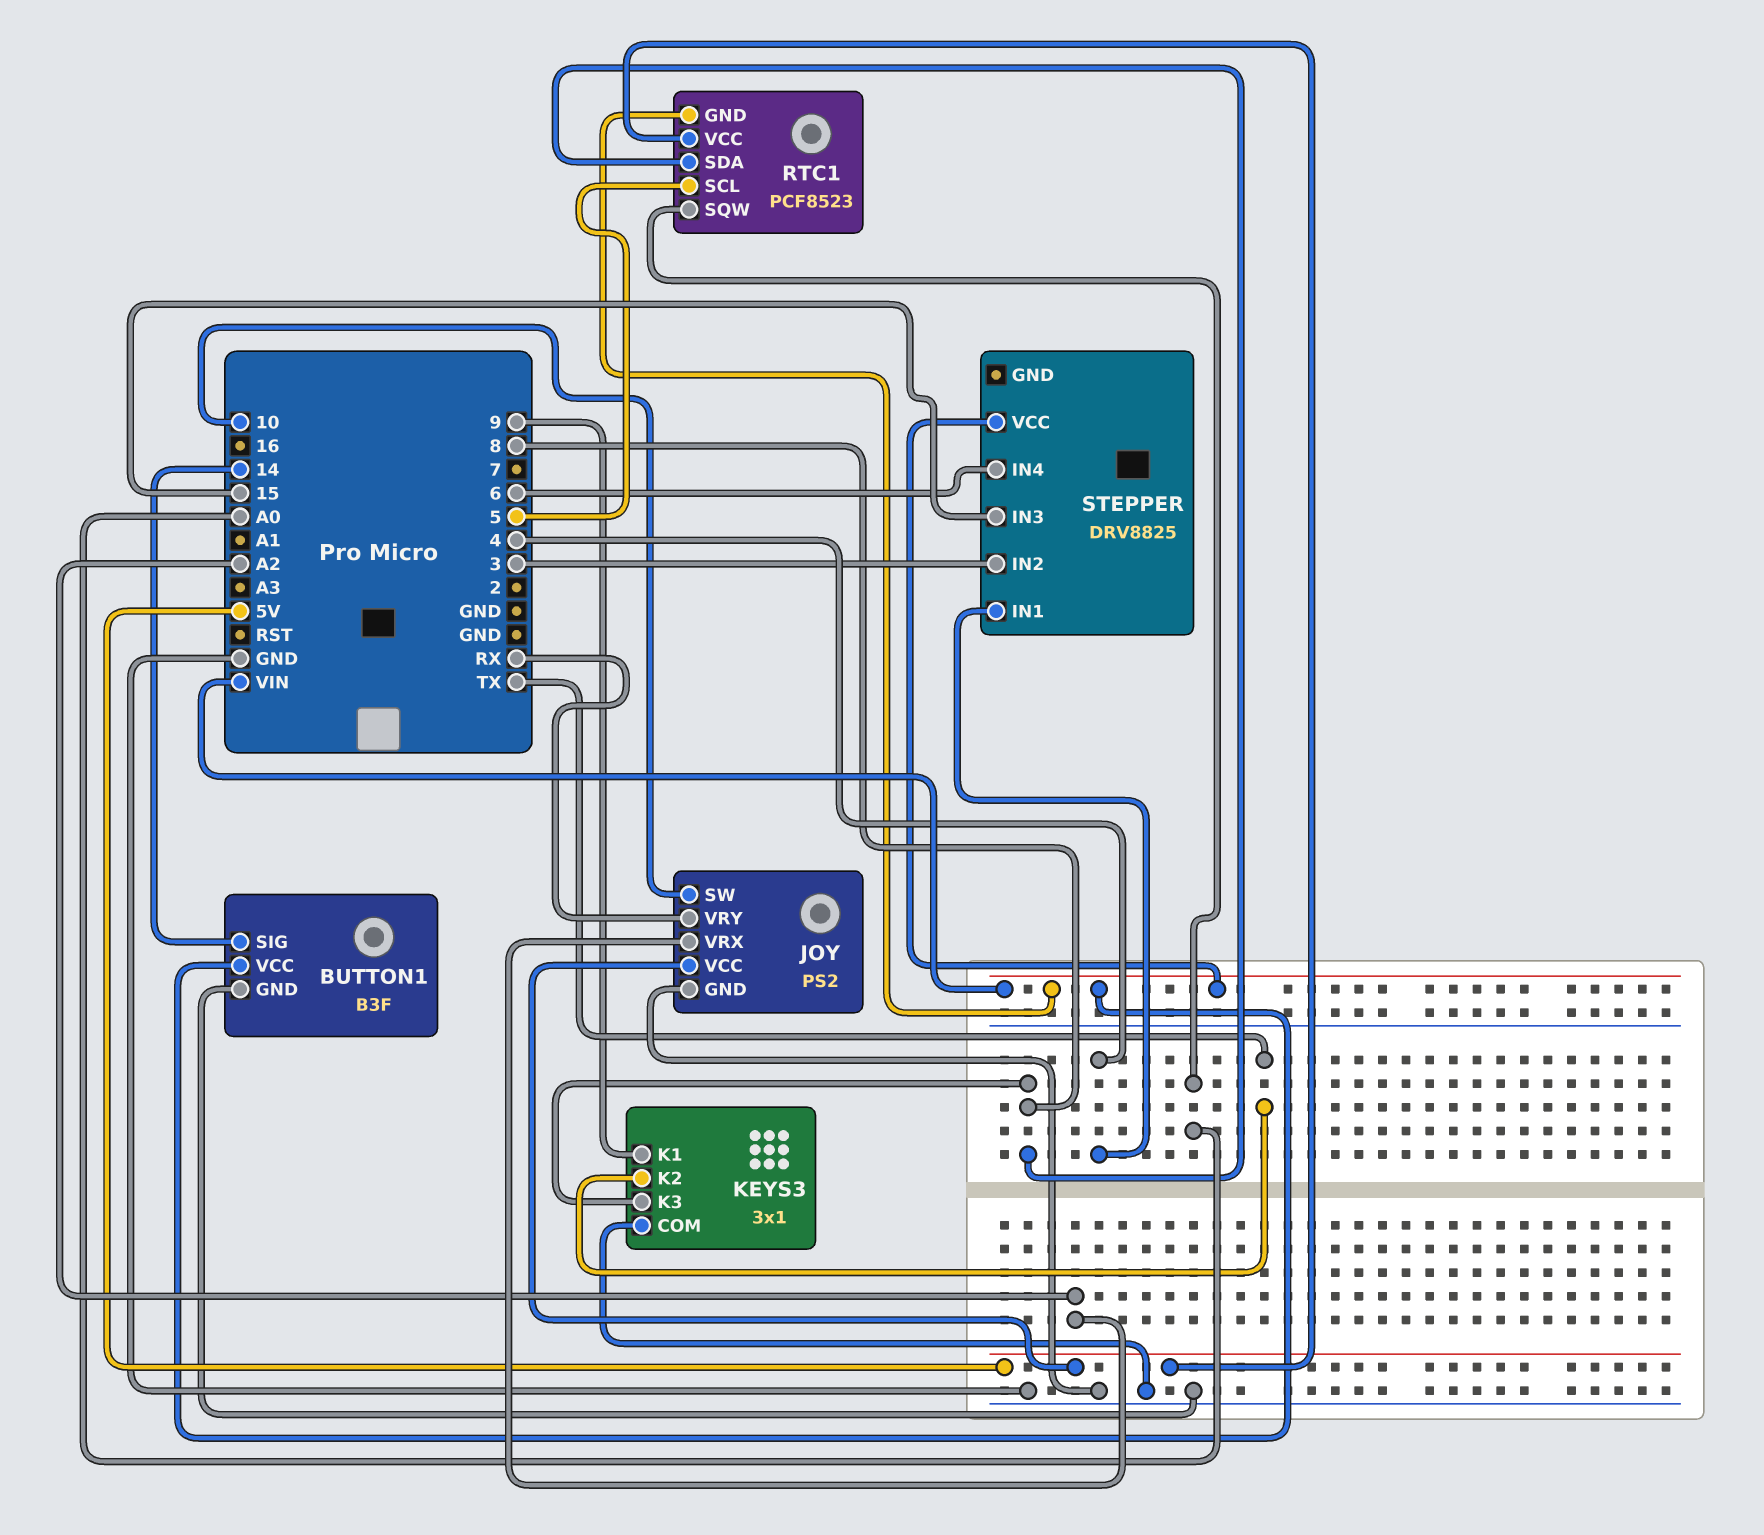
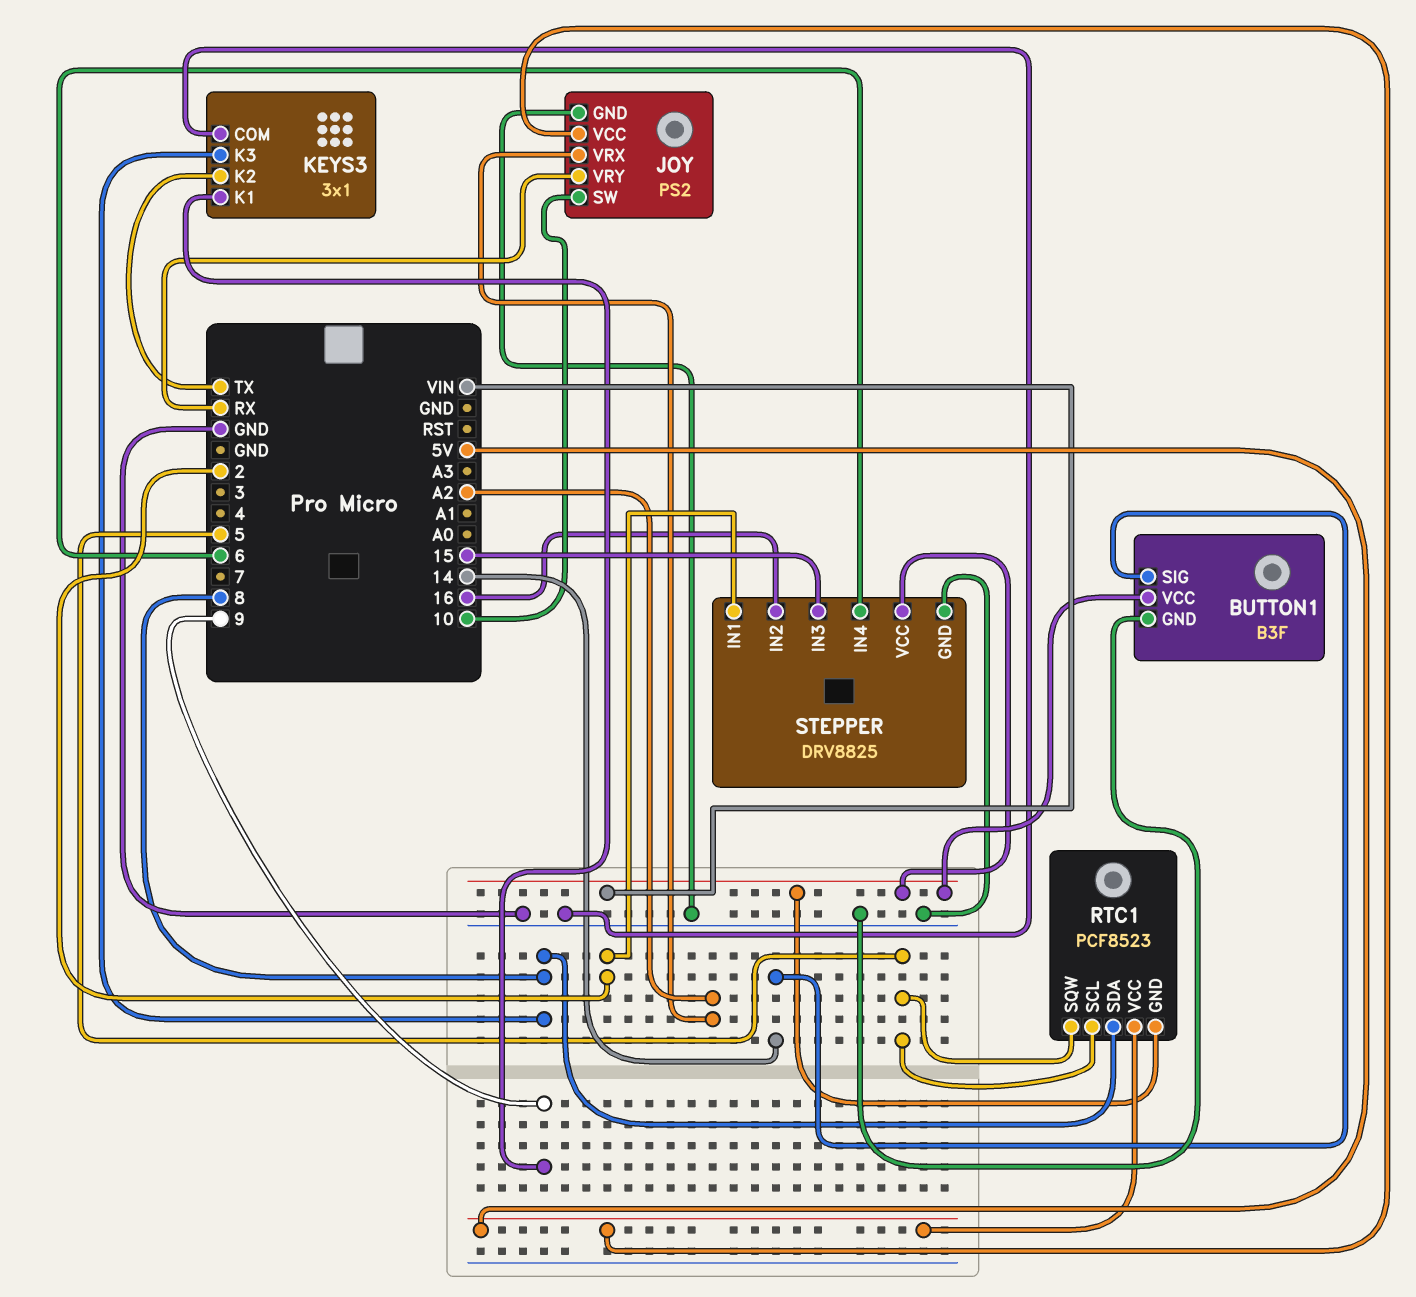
RTC1 pin SQW: A0 -> 5
STEPPER pin GND: none -> GND
STEPPER pin IN1: 4 -> 2
STEPPER pin IN2: 3 -> 16

